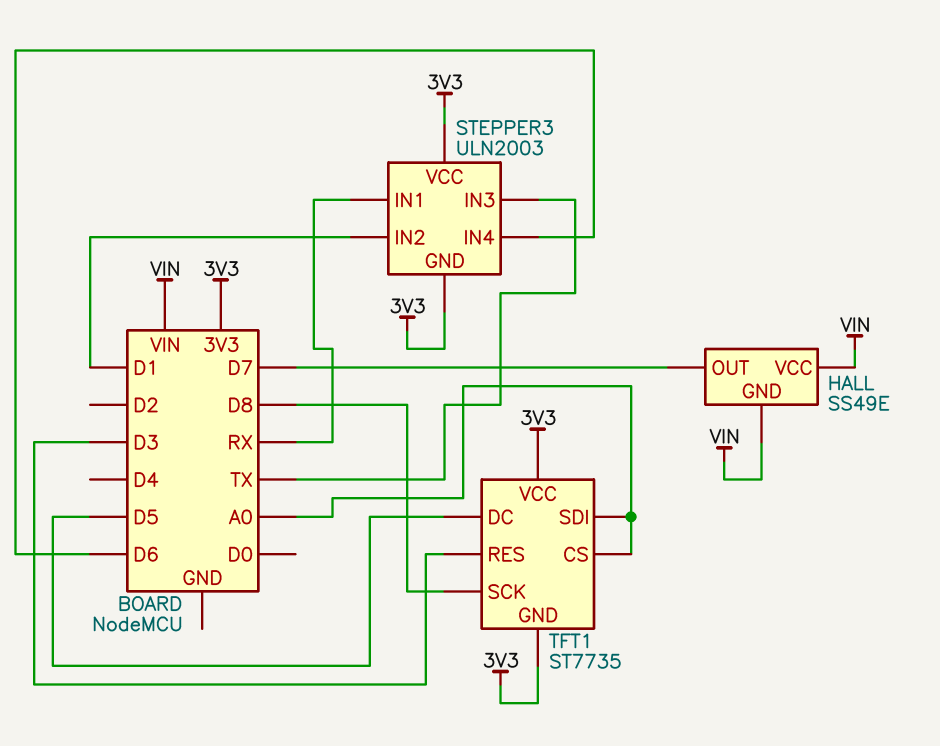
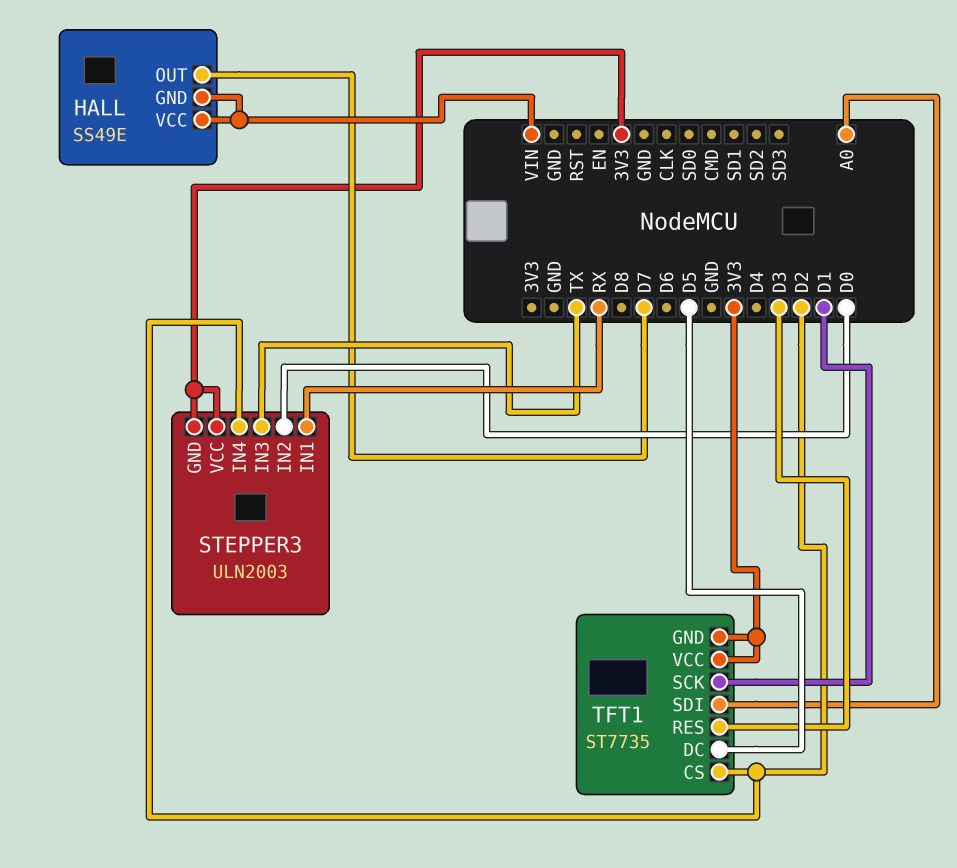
STEPPER3 pin IN2: D1 -> D0
STEPPER3 pin IN4: D6 -> D2
TFT1 pin CS: A0 -> D2
TFT1 pin SCK: D8 -> D1

